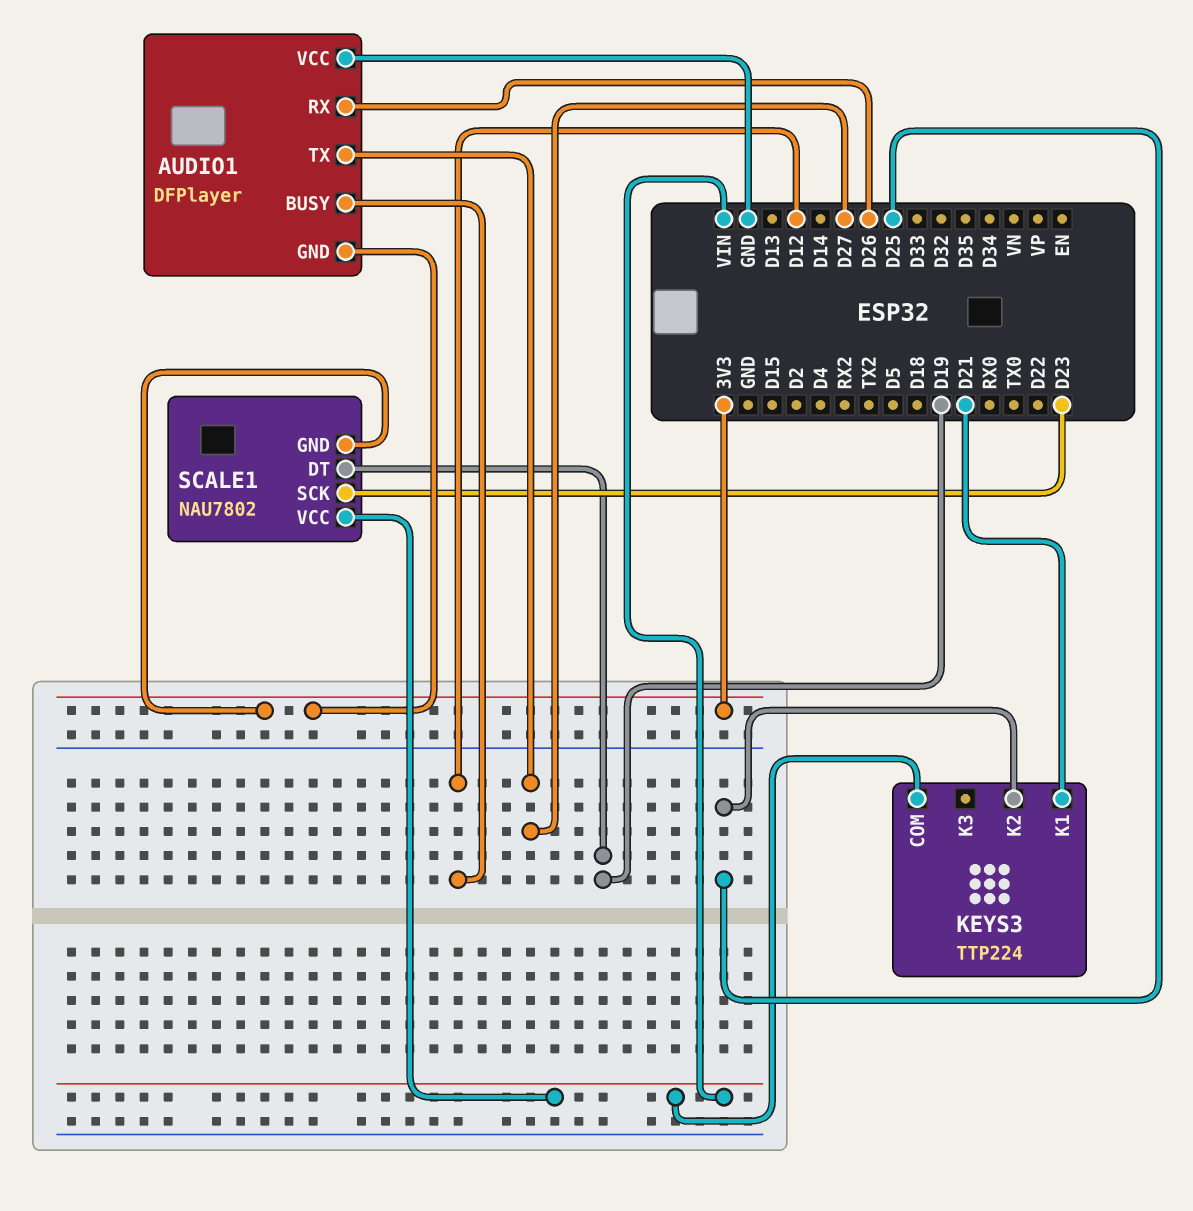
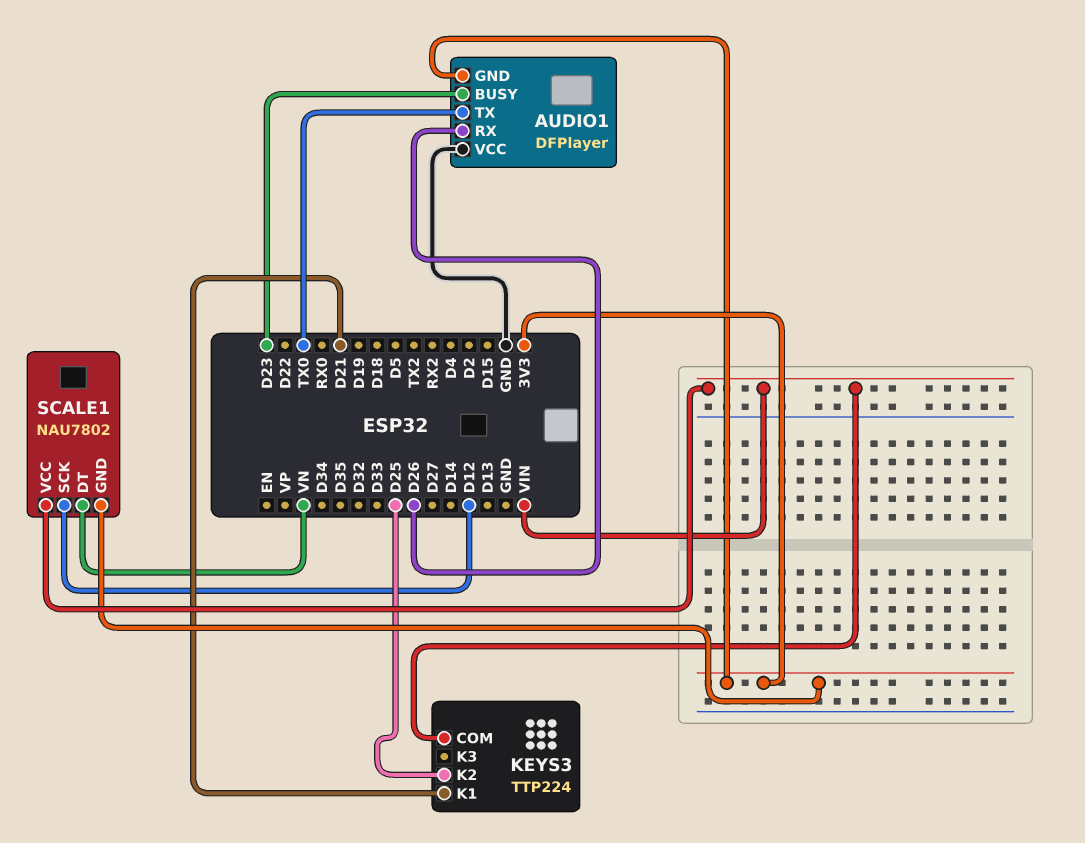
AUDIO1 pin BUSY: D12 -> D23
AUDIO1 pin TX: D27 -> TX0
SCALE1 pin DT: D19 -> VN
SCALE1 pin SCK: D23 -> D12

